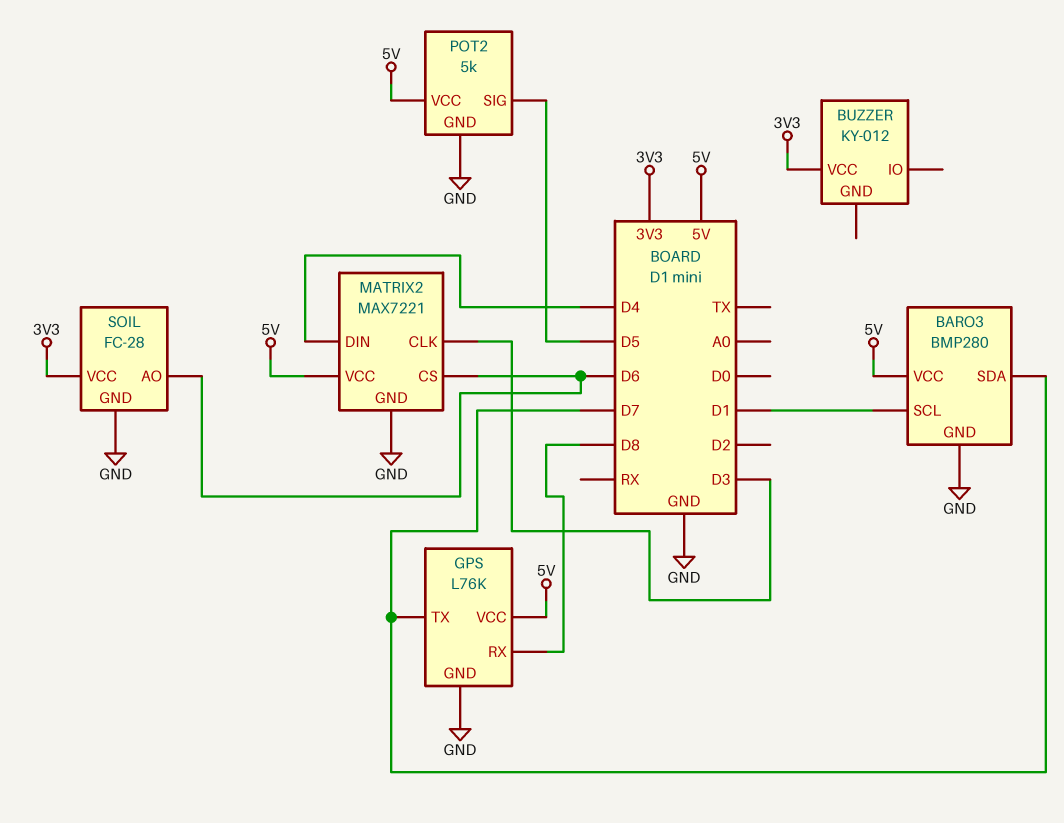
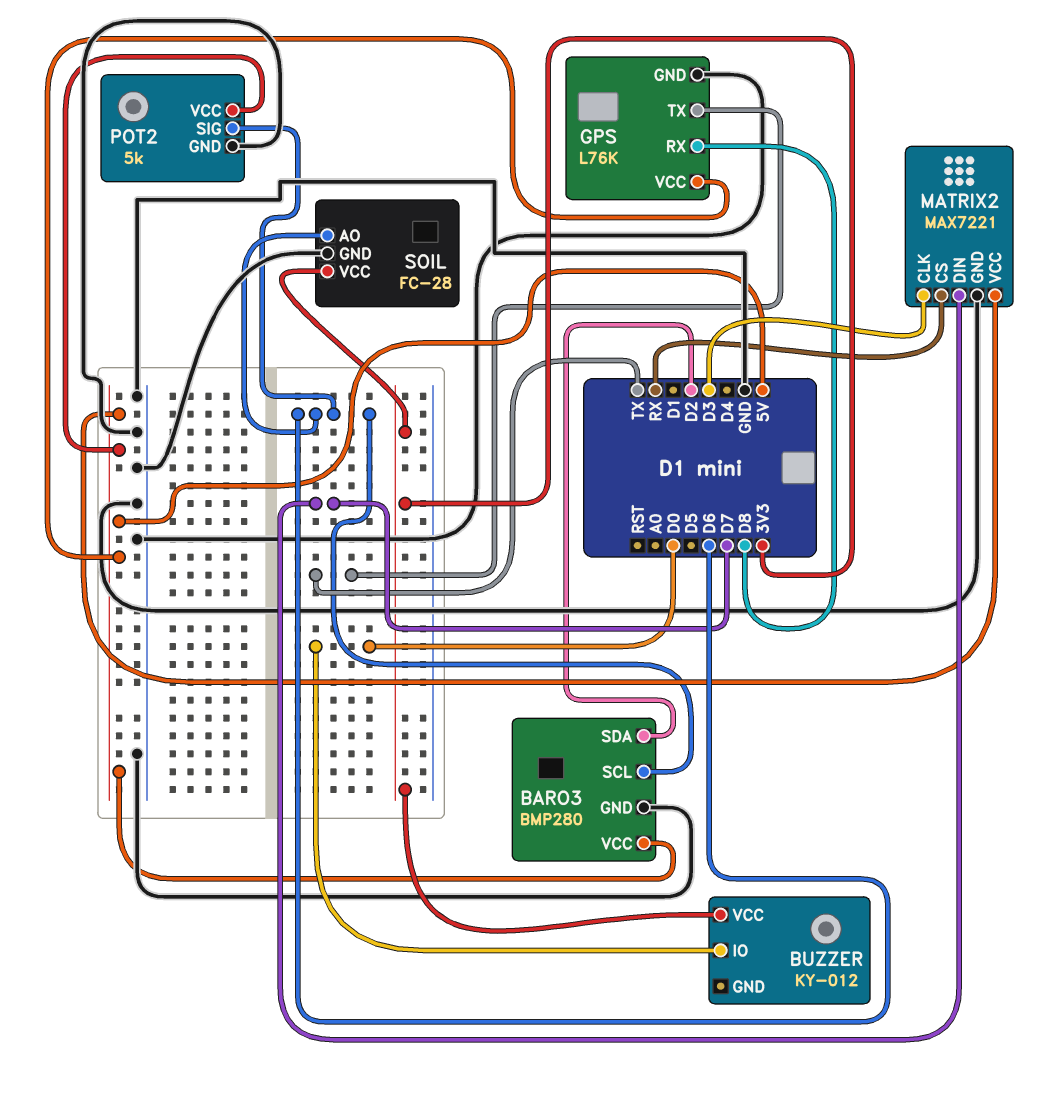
BARO3 pin SCL: D1 -> D6
BARO3 pin SDA: D7 -> D2
BUZZER pin IO: none -> D0
GPS pin TX: D7 -> TX
MATRIX2 pin CS: D6 -> RX
MATRIX2 pin DIN: D4 -> D7
POT2 pin SIG: D5 -> D6

